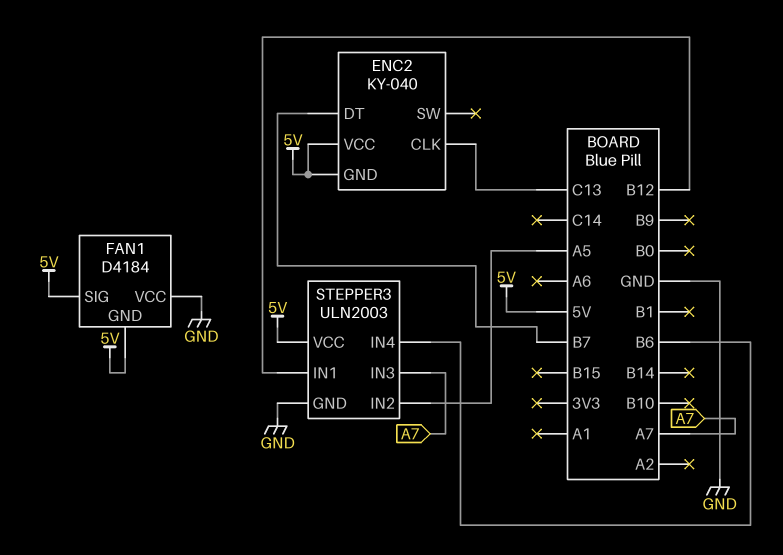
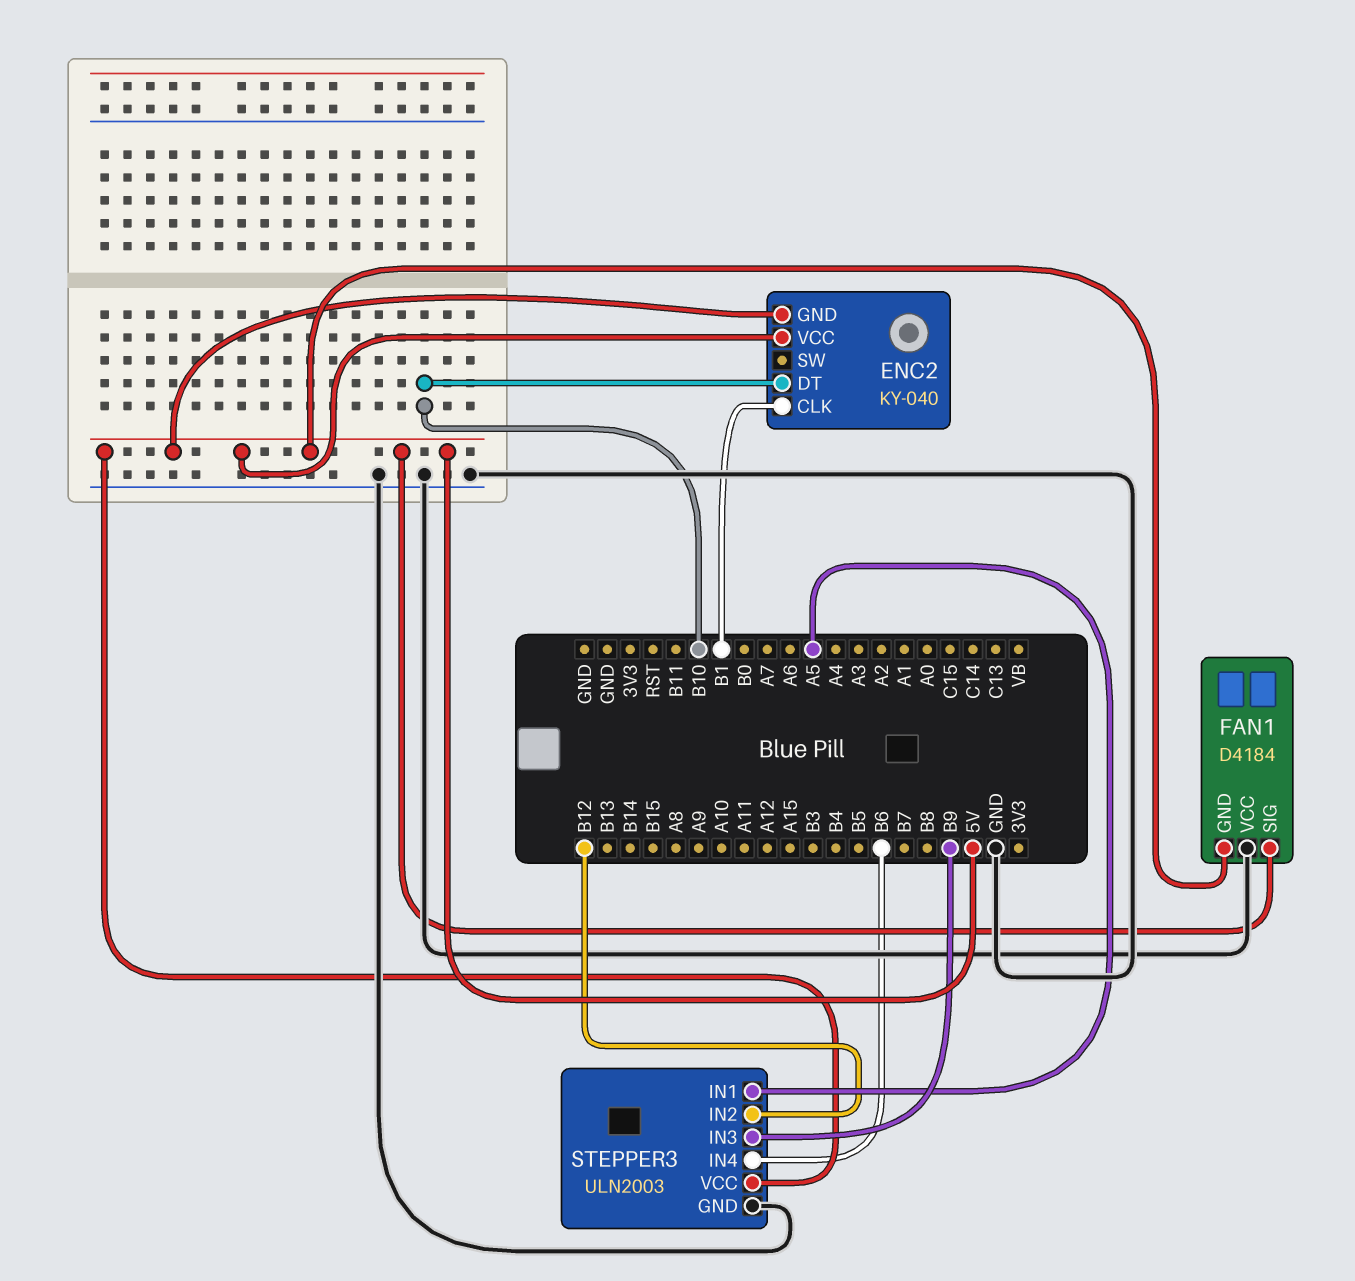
ENC2 pin CLK: C13 -> B1
ENC2 pin DT: B7 -> B10
STEPPER3 pin IN1: B12 -> A5
STEPPER3 pin IN2: A5 -> B12
STEPPER3 pin IN3: A7 -> B9

